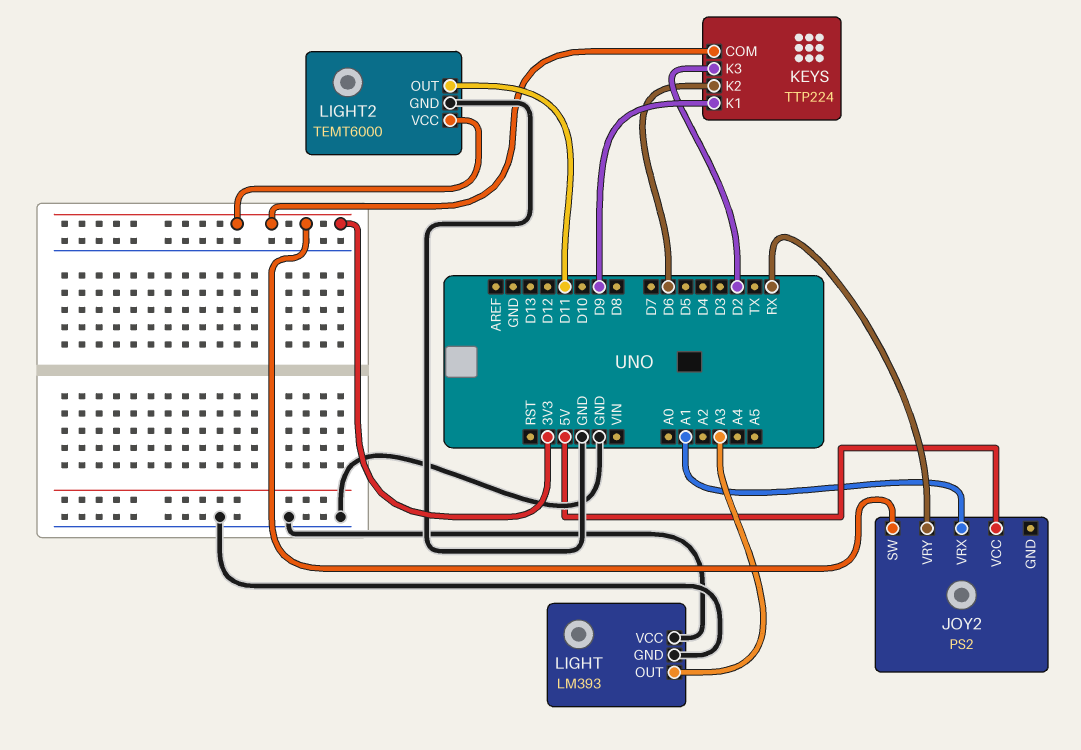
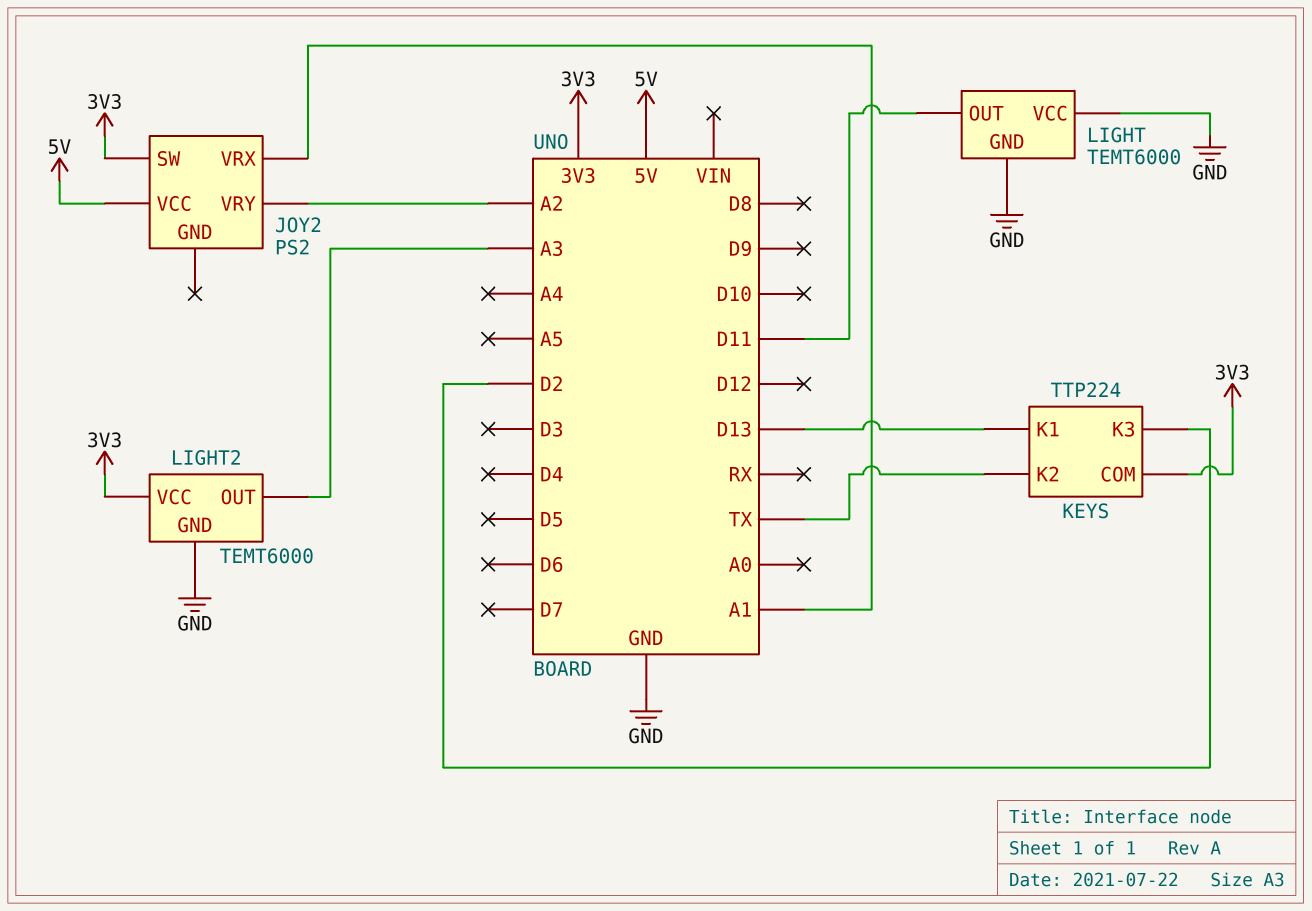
JOY2 pin VRY: RX -> A2
KEYS pin K1: D9 -> D13
KEYS pin K2: D6 -> TX
LIGHT: LM393 -> TEMT6000
LIGHT pin OUT: A3 -> D11
LIGHT2 pin OUT: D11 -> A3

